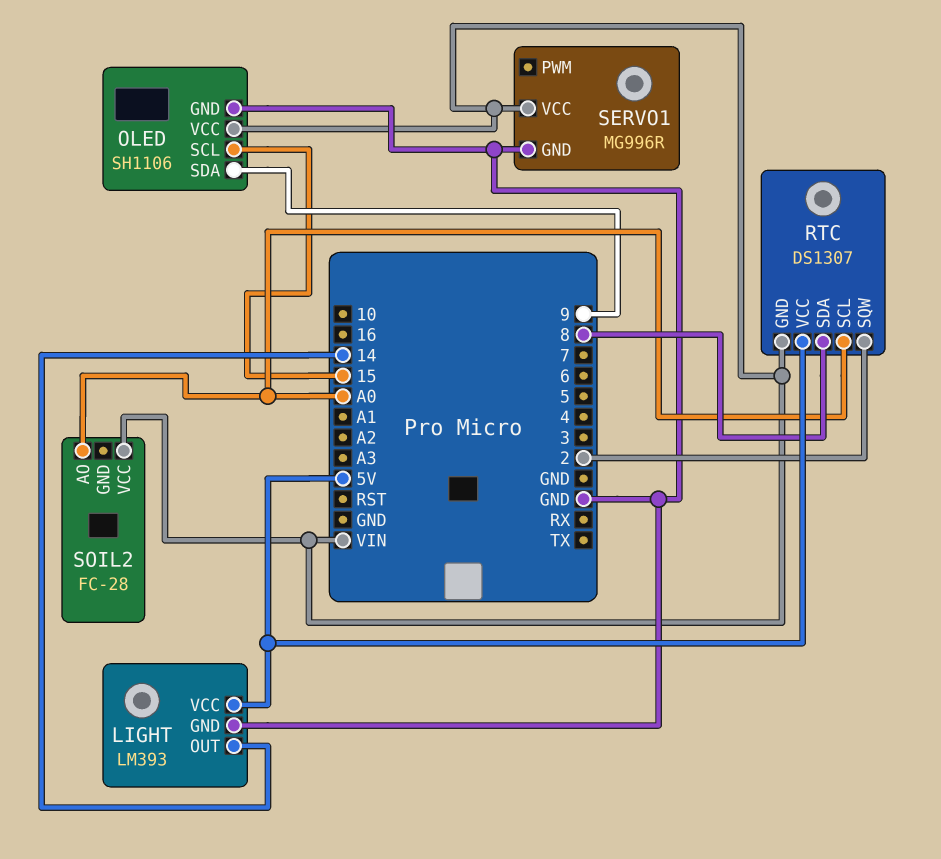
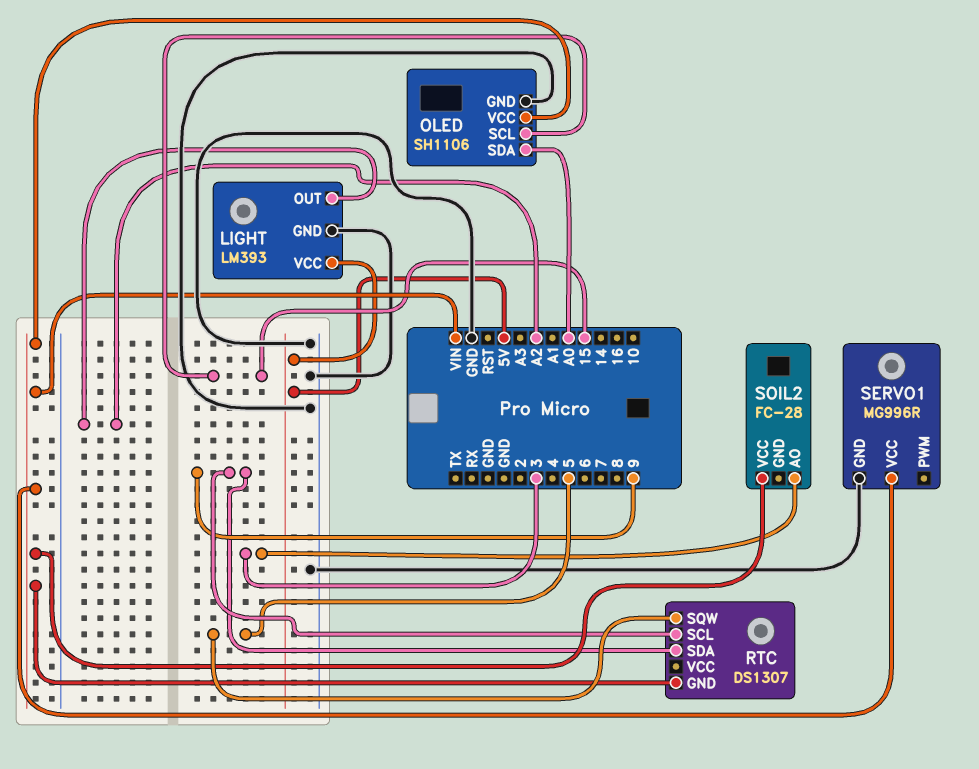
LIGHT pin OUT: 14 -> A2
OLED pin SDA: 9 -> A0
RTC pin SCL: A0 -> 9
RTC pin SDA: 8 -> 9
RTC pin SQW: 2 -> 5
RTC pin VCC: 5V -> none
SOIL2 pin AO: A0 -> 3

